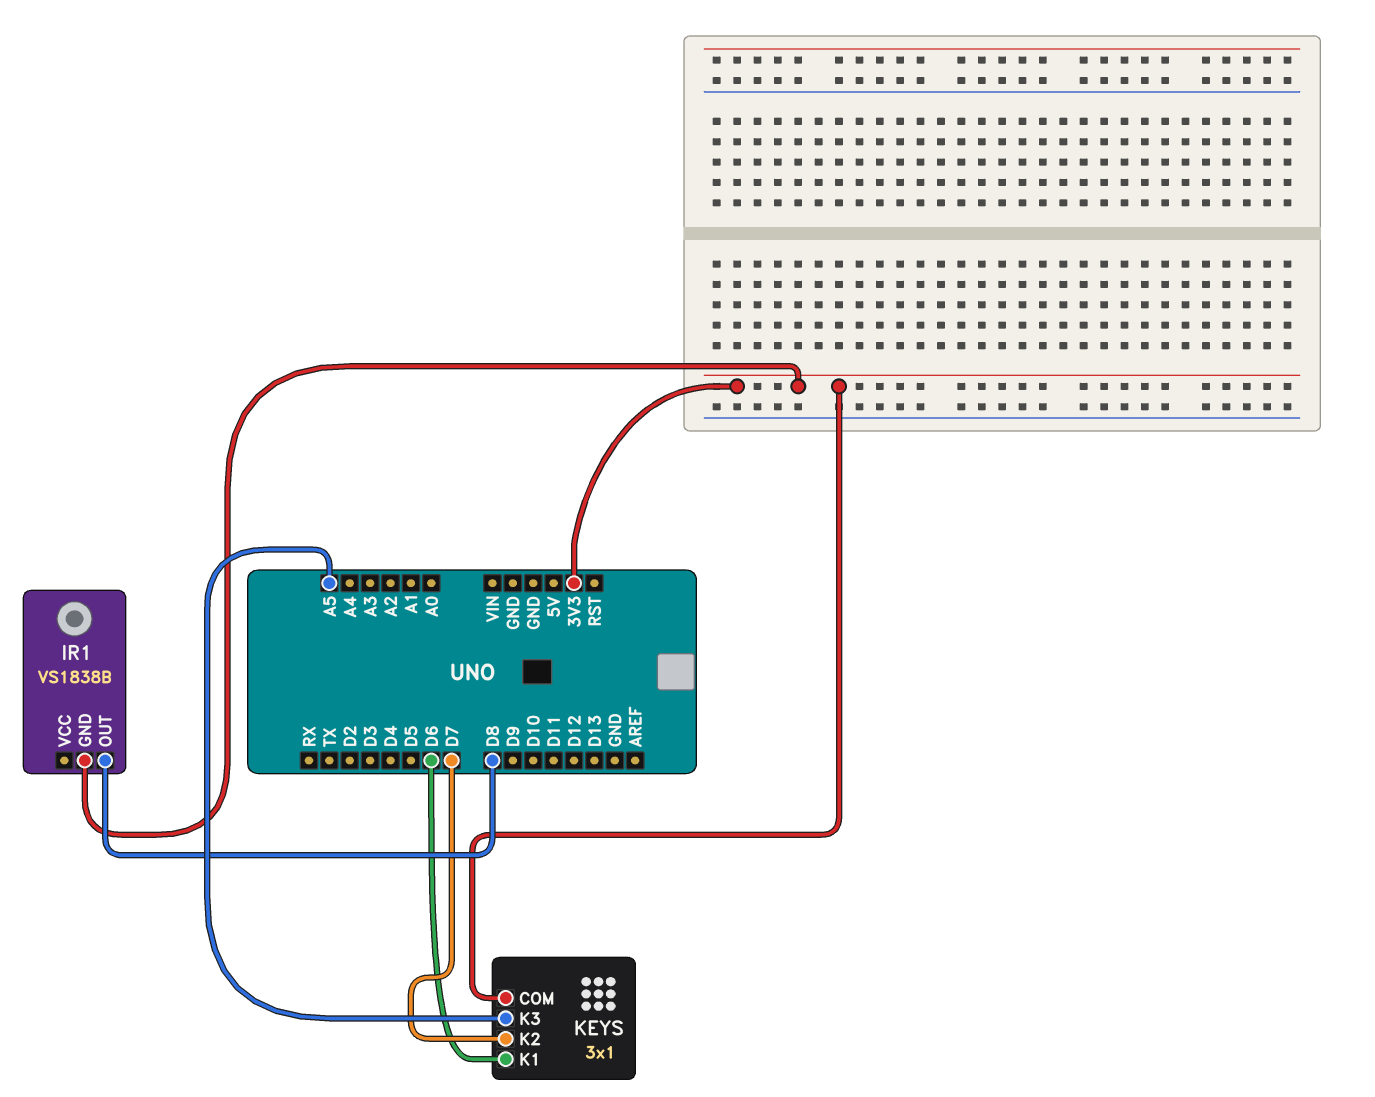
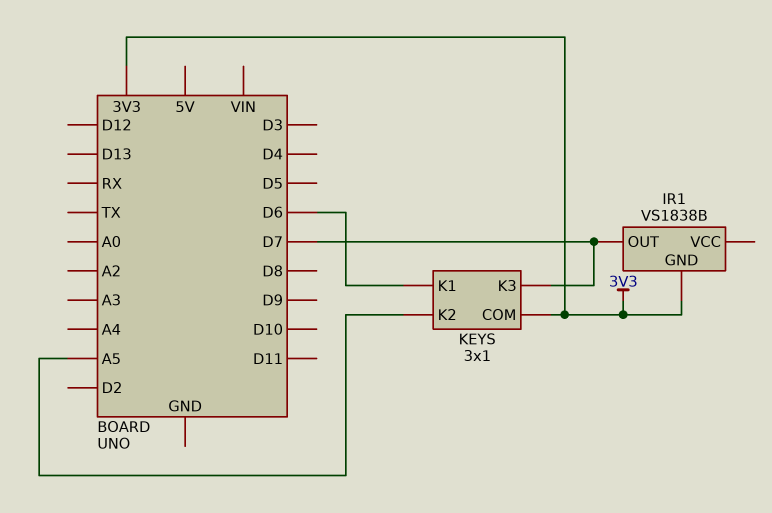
IR1 pin OUT: D8 -> D7
KEYS pin K2: D7 -> A5
KEYS pin K3: A5 -> D7

